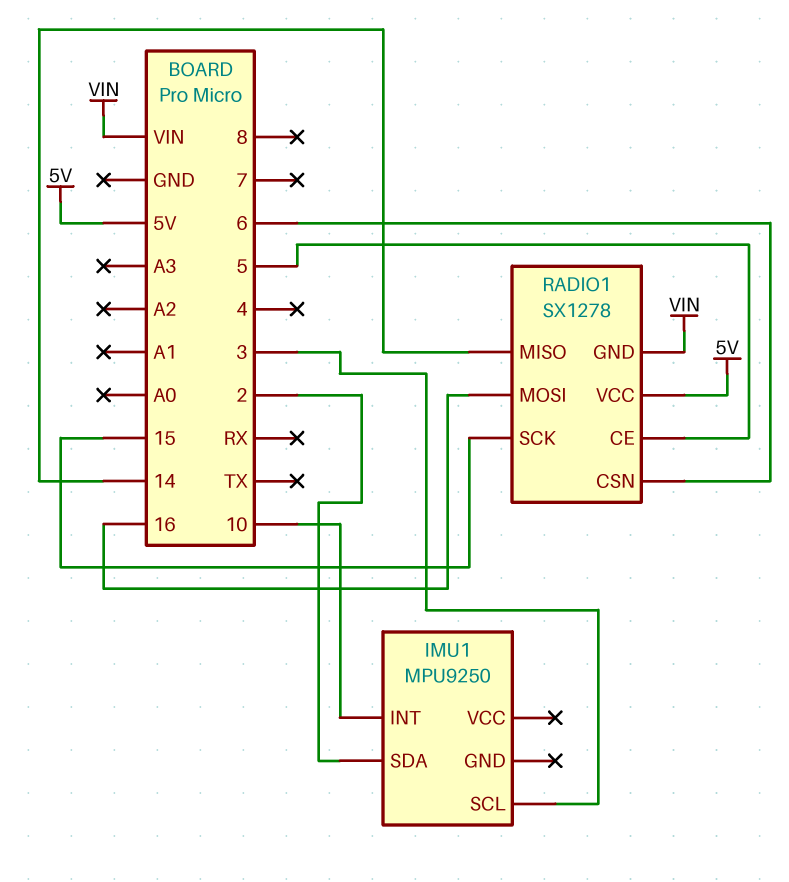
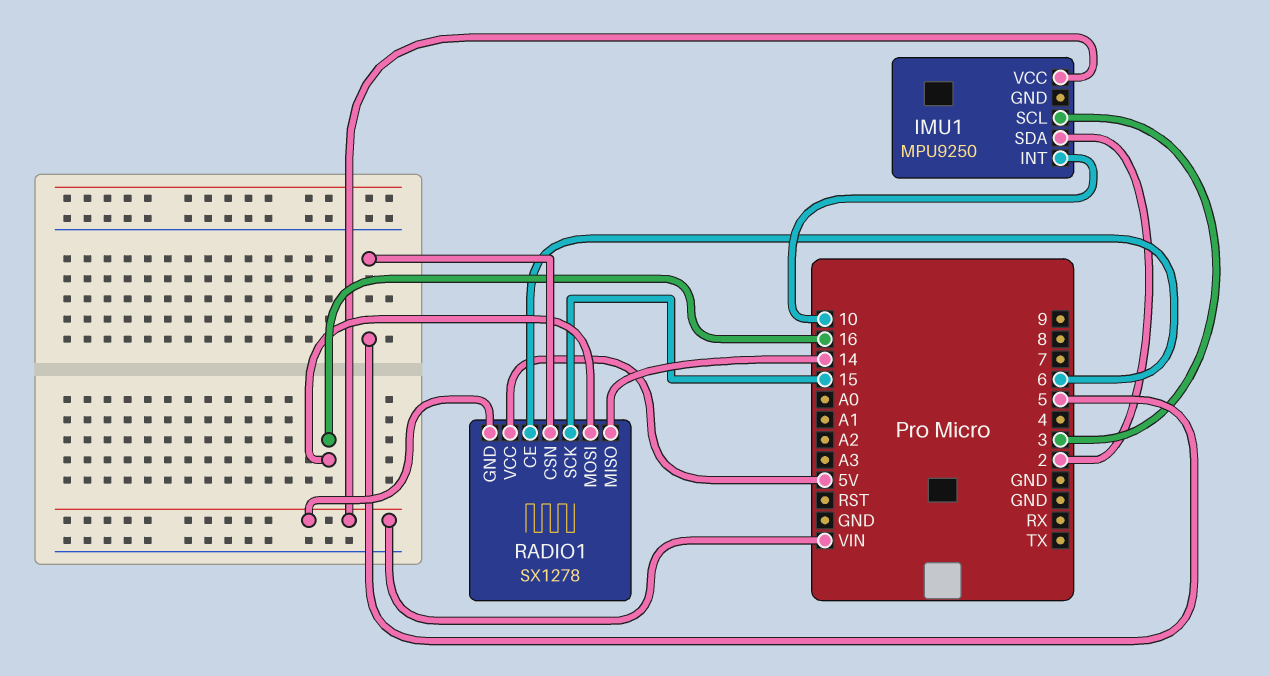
IMU1 pin VCC: none -> VIN
RADIO1 pin CE: 5 -> 6
RADIO1 pin CSN: 6 -> 5

